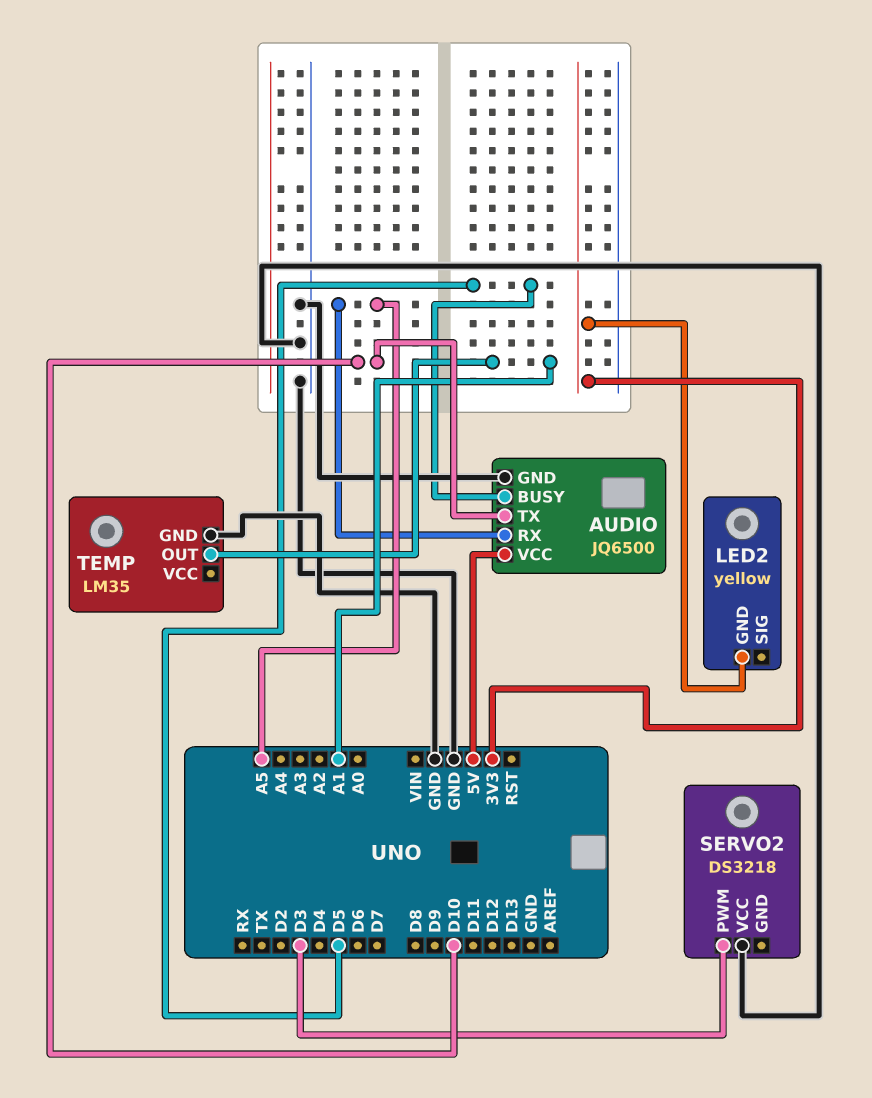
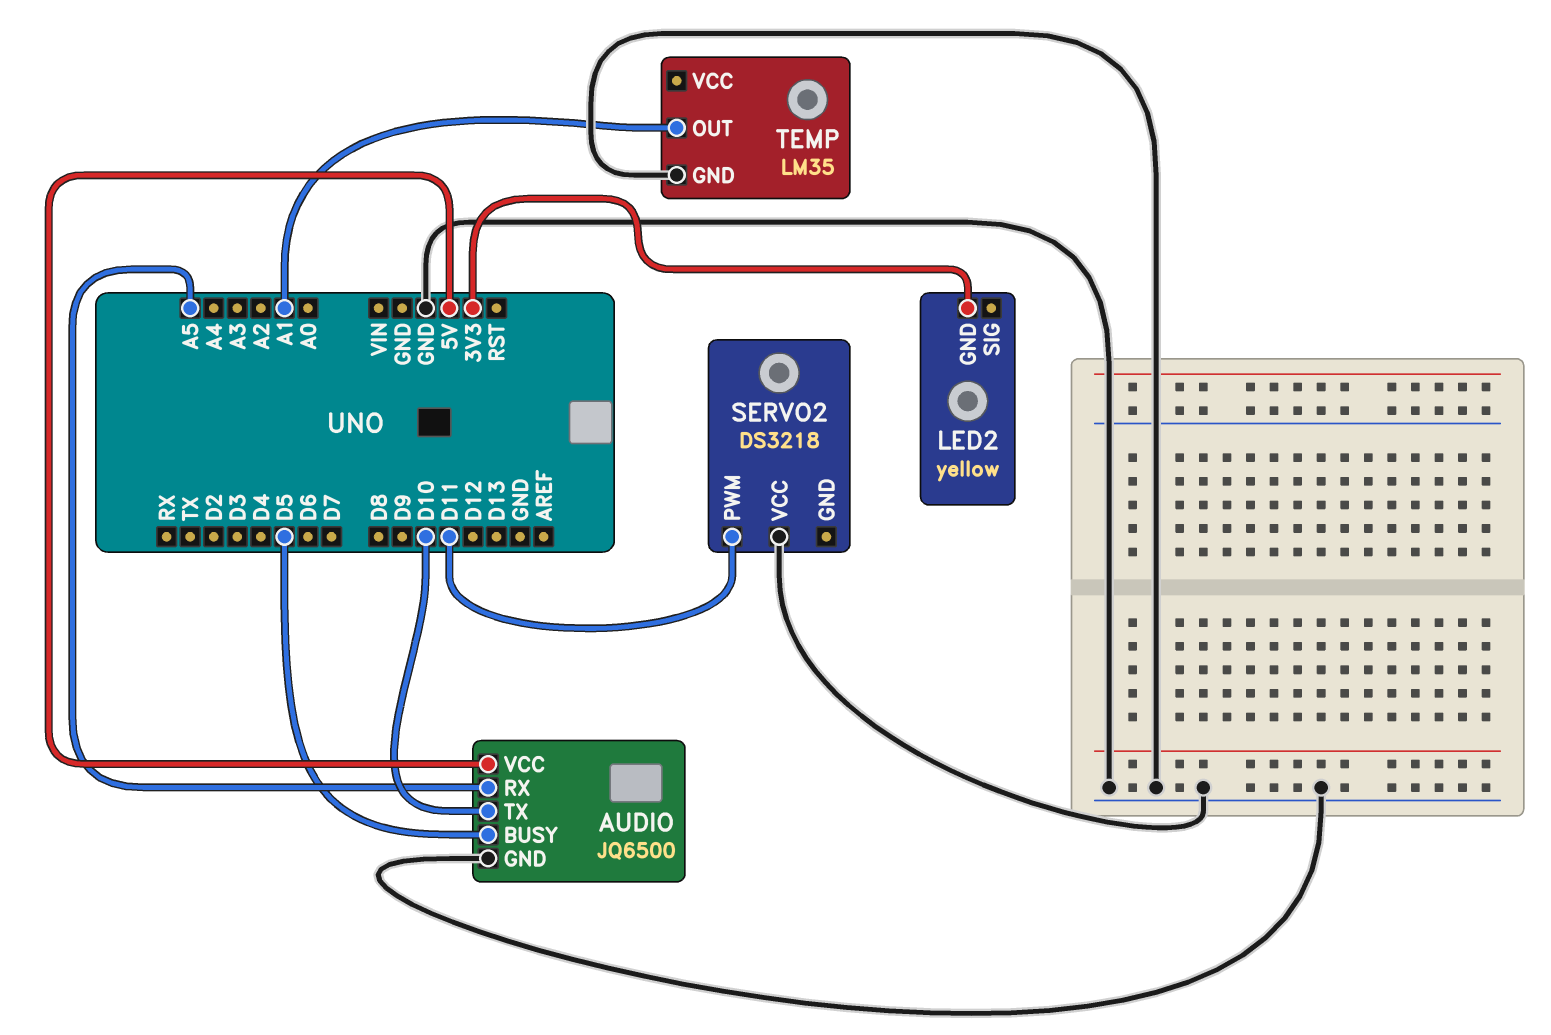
SERVO2 pin PWM: D3 -> D11

